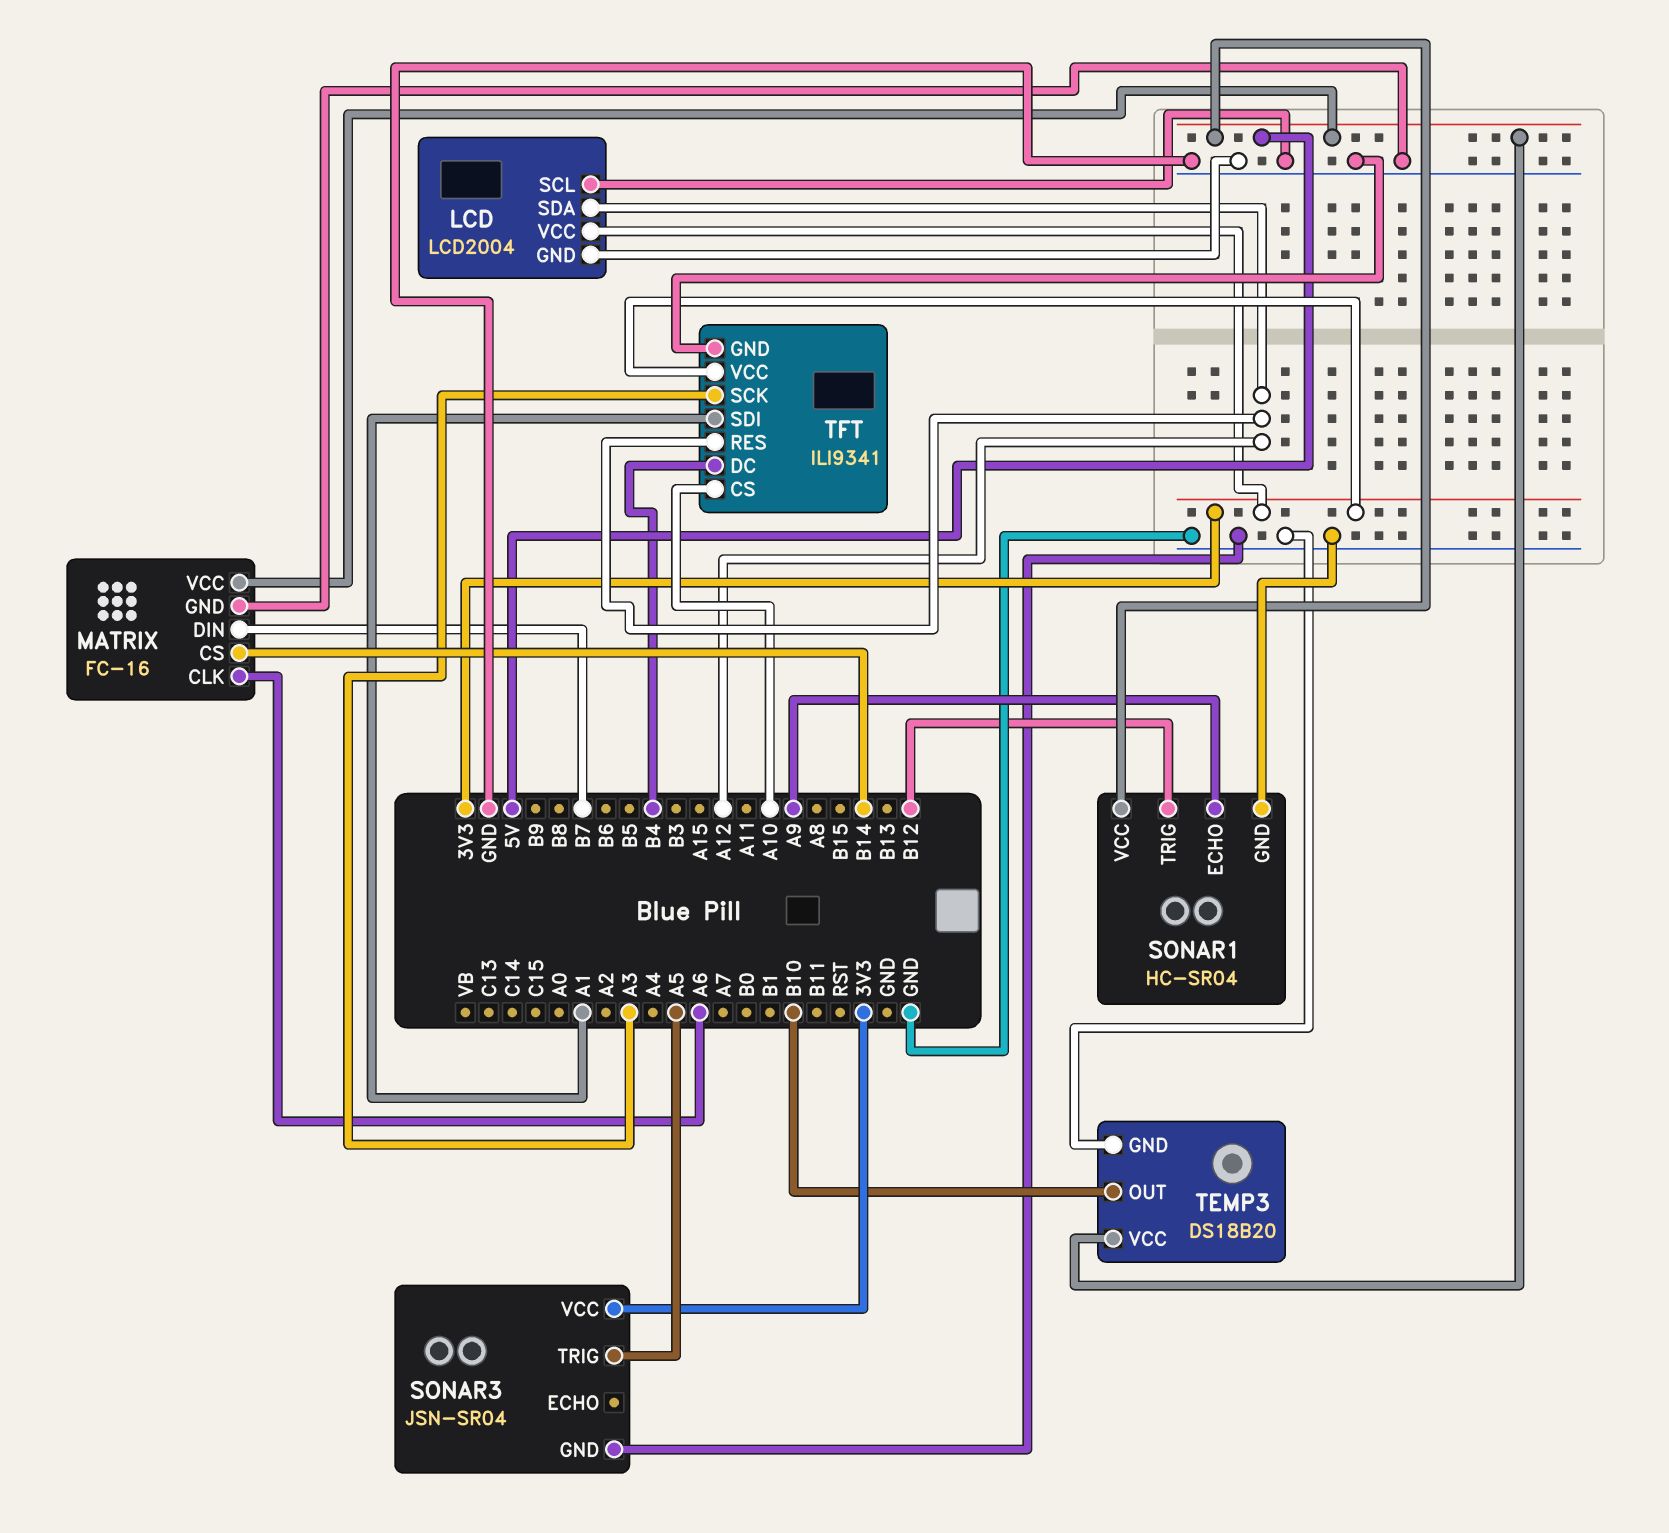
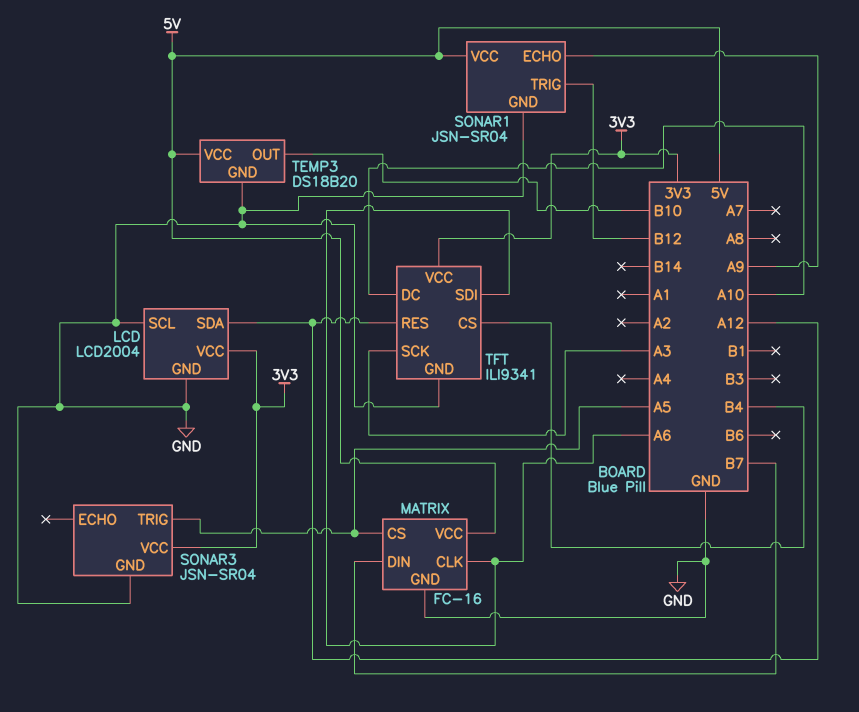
MATRIX pin CS: B14 -> A5
SONAR1: HC-SR04 -> JSN-SR04
TFT pin CS: A10 -> B4
TFT pin DC: B4 -> A10
TFT pin SDI: A1 -> A6

